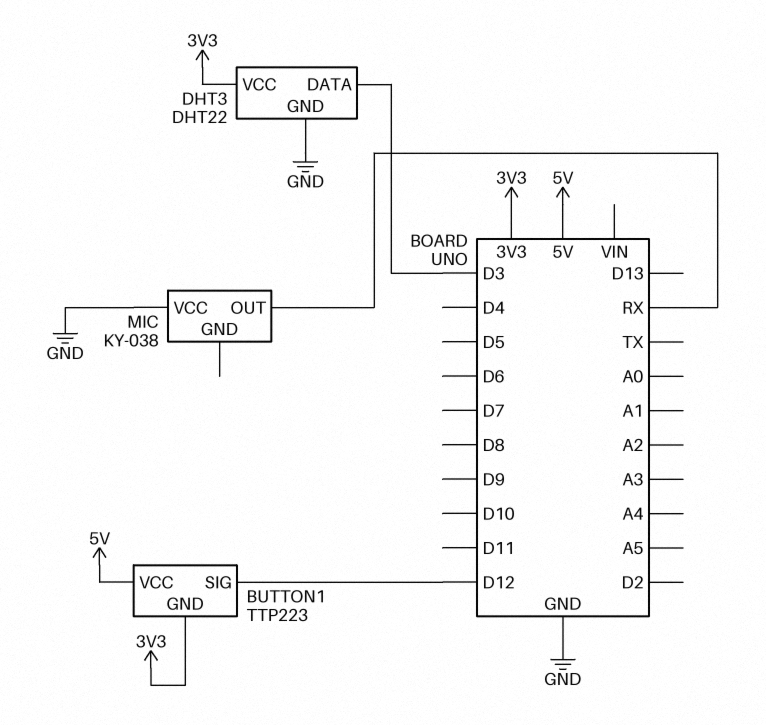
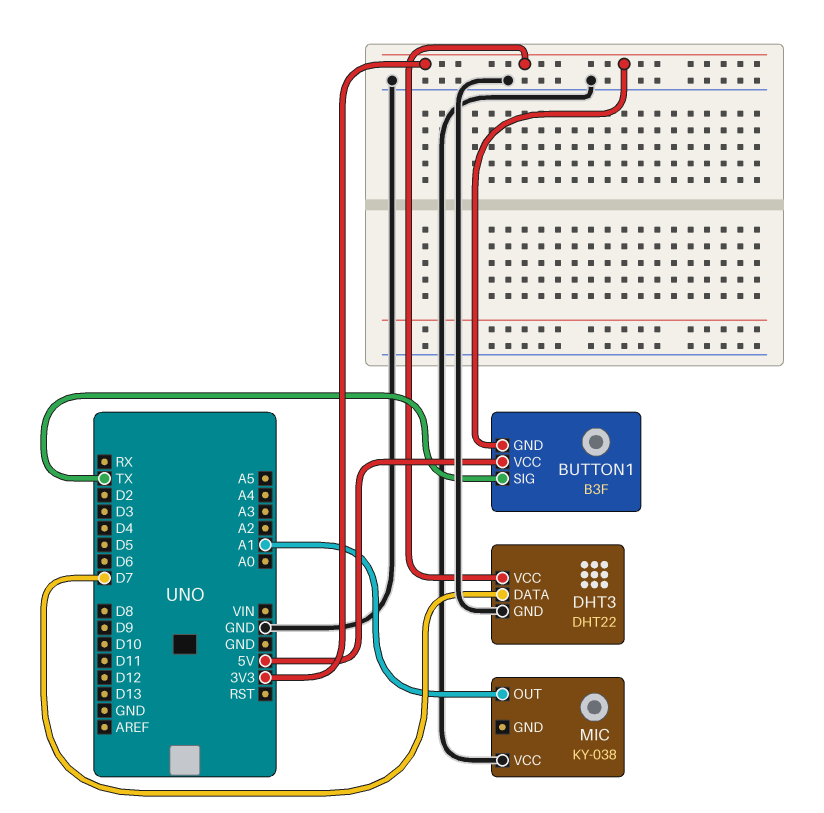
BUTTON1: TTP223 -> B3F
BUTTON1 pin SIG: D12 -> TX
DHT3 pin DATA: D3 -> D7
MIC pin OUT: RX -> A1

